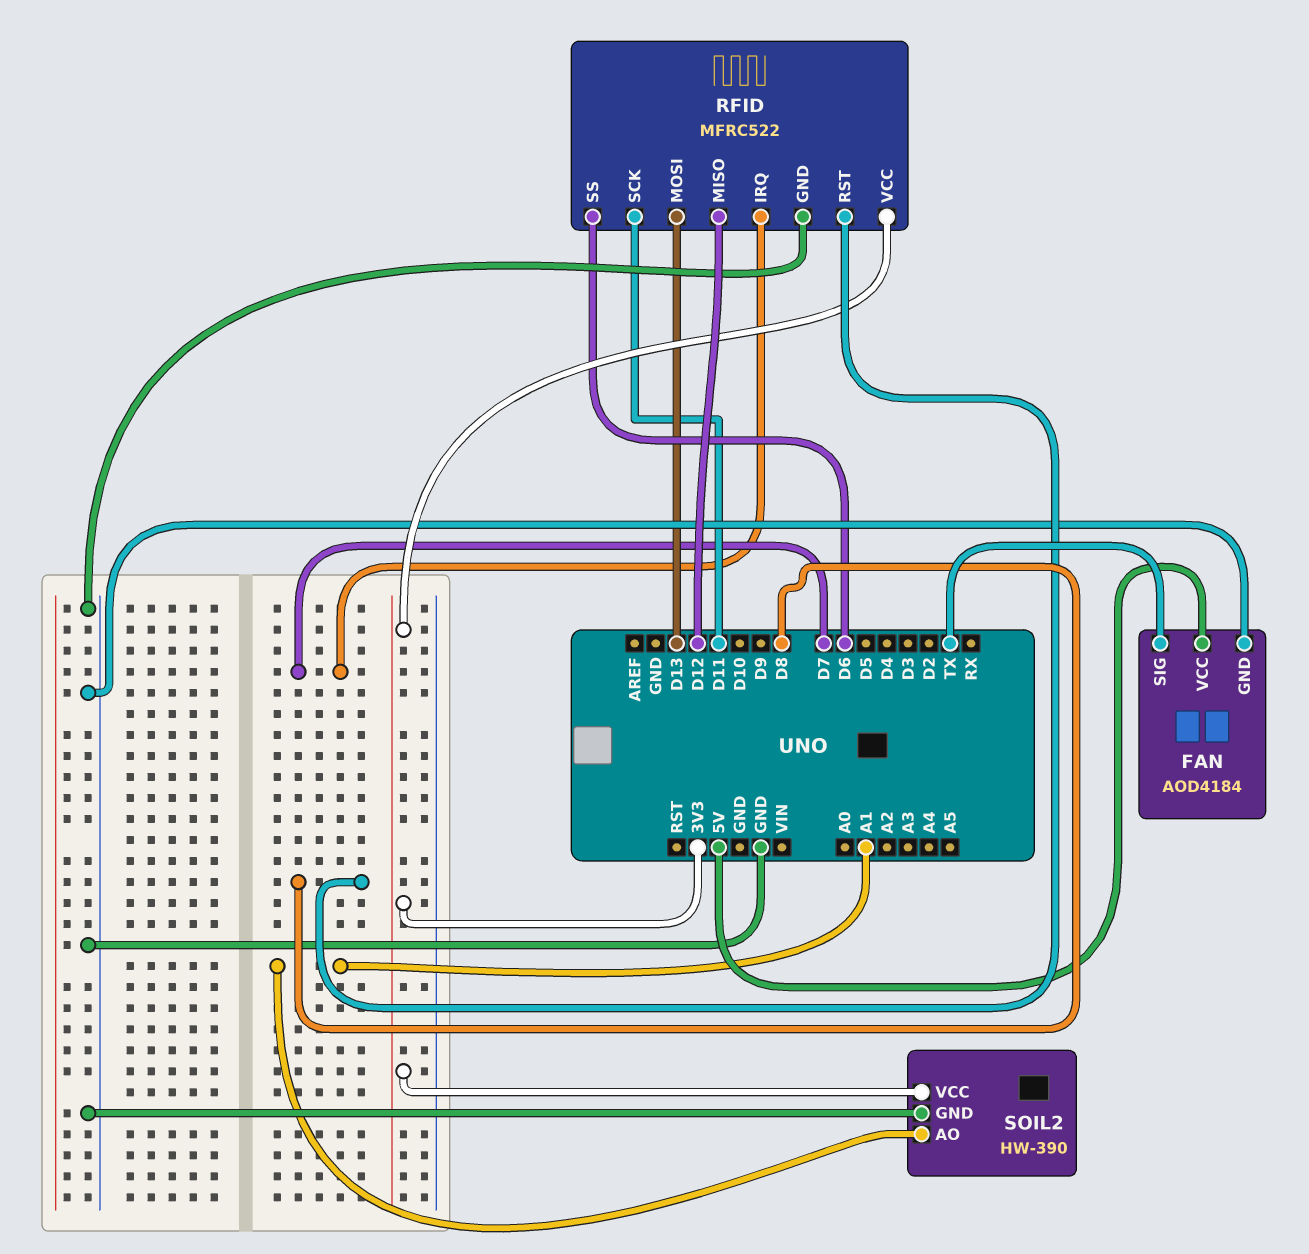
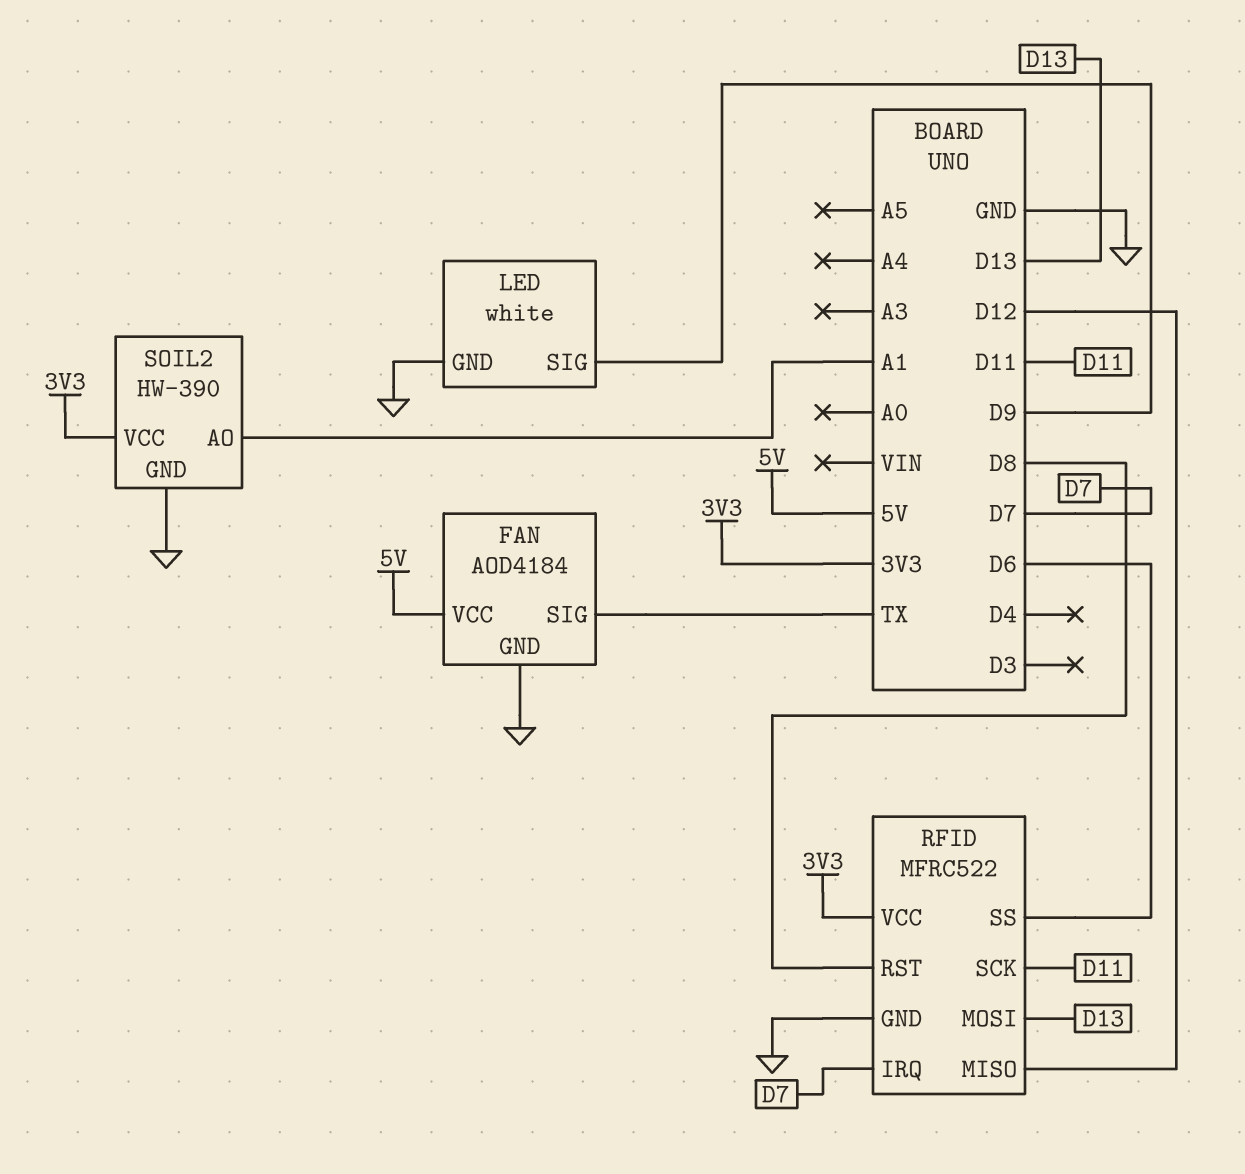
LED: none -> white
LED pin GND: none -> GND
LED pin SIG: none -> D9

